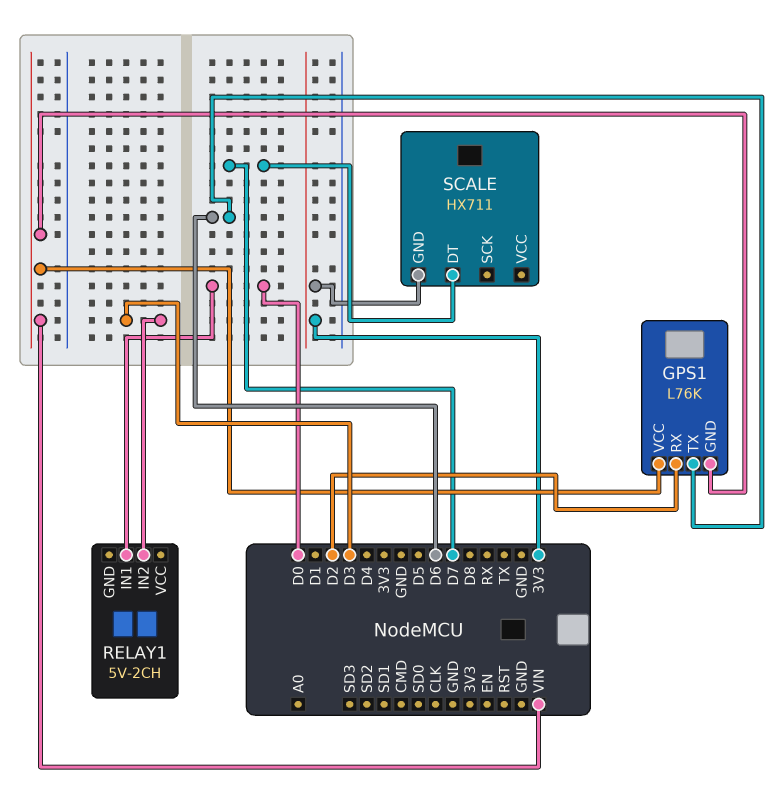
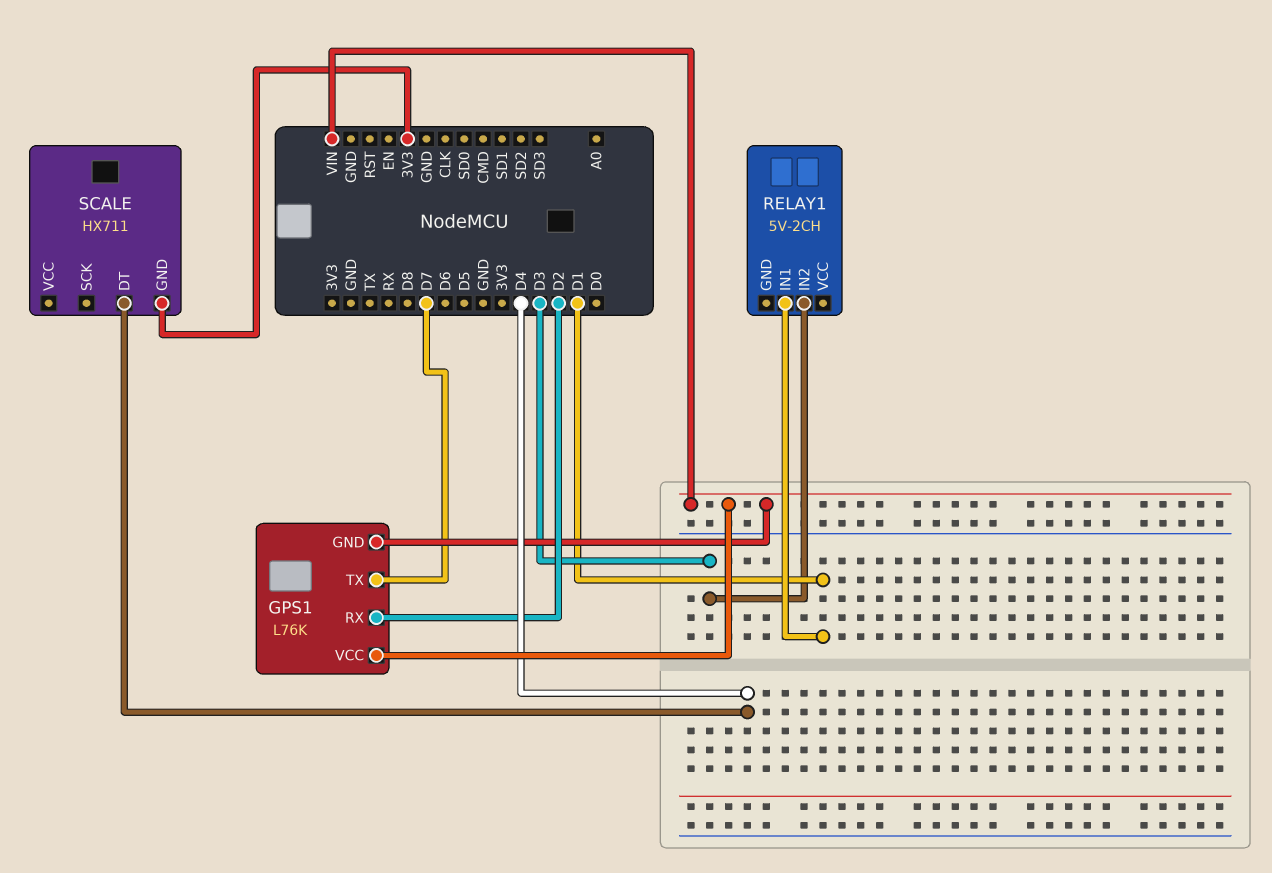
GPS1 pin TX: D6 -> D7
RELAY1 pin IN1: D0 -> D1
SCALE pin DT: D7 -> D4

